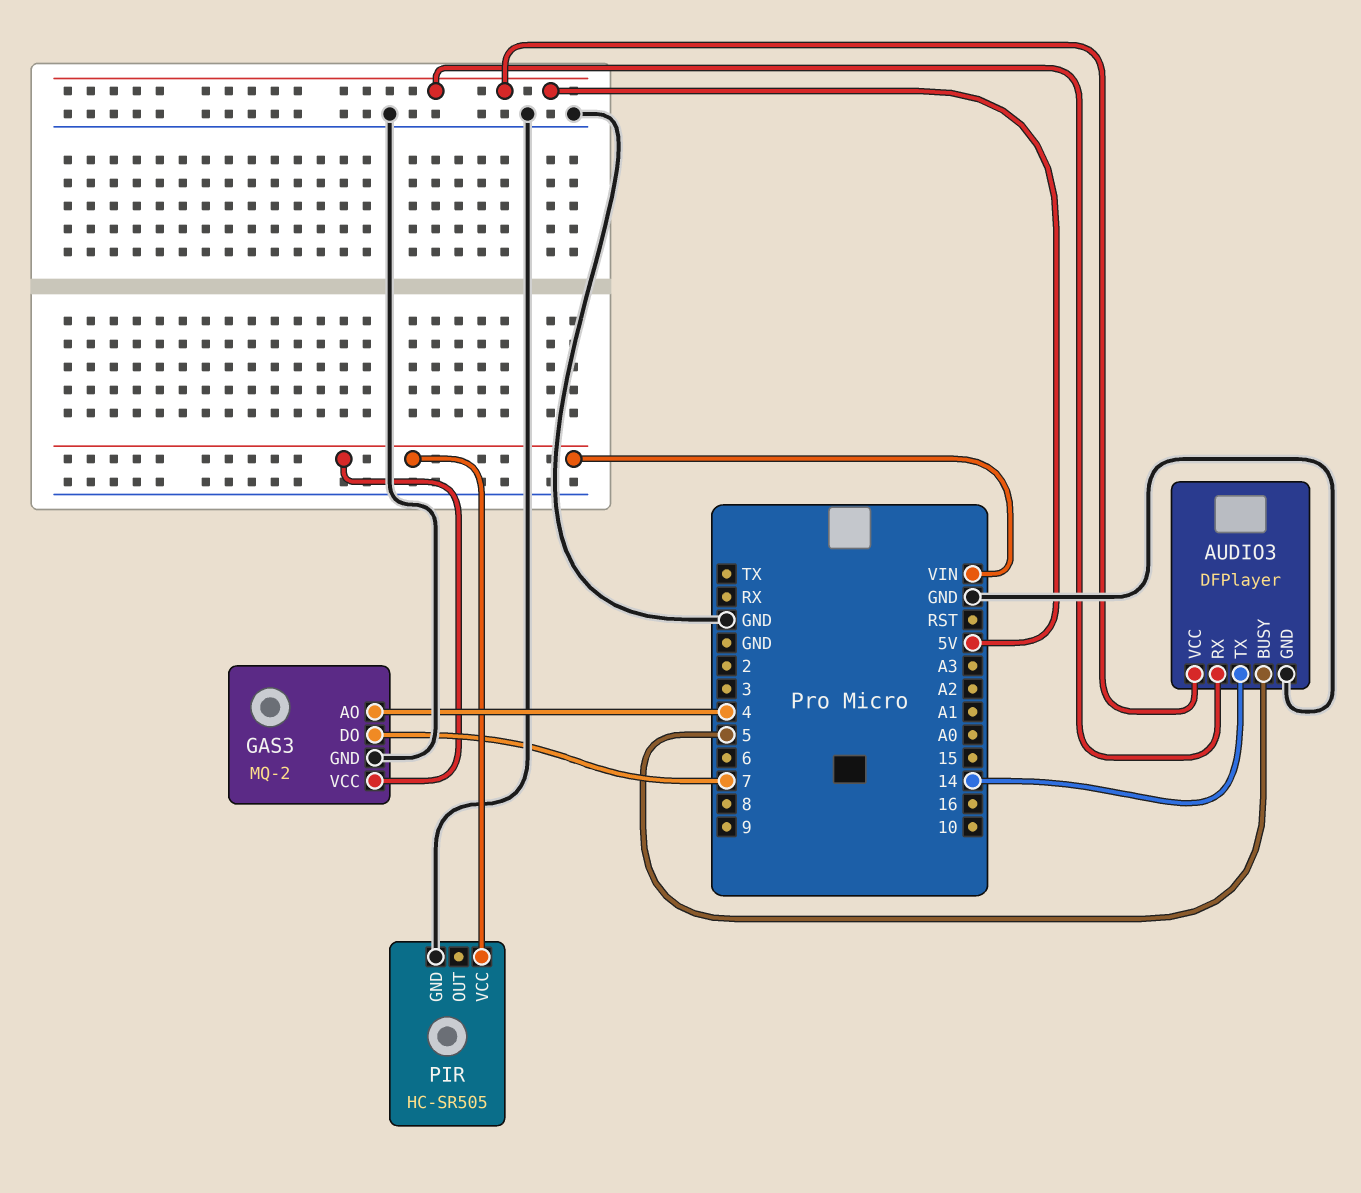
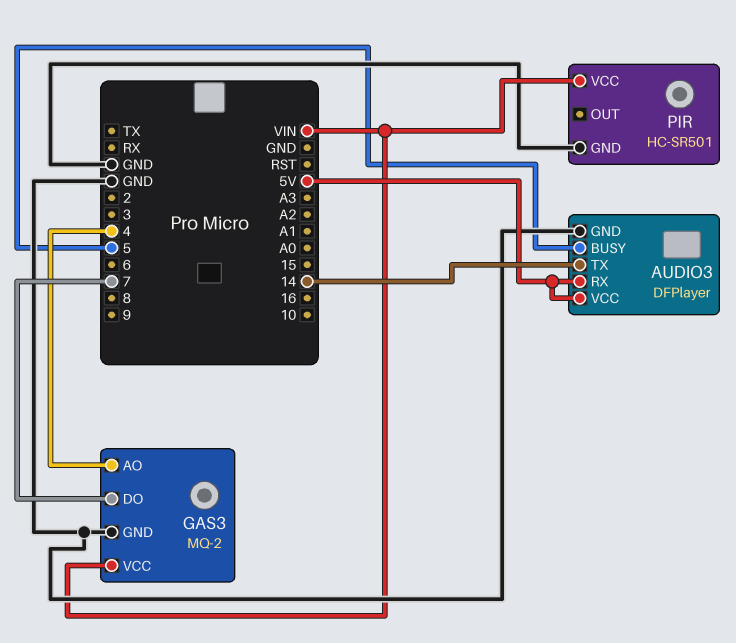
PIR: HC-SR505 -> HC-SR501

